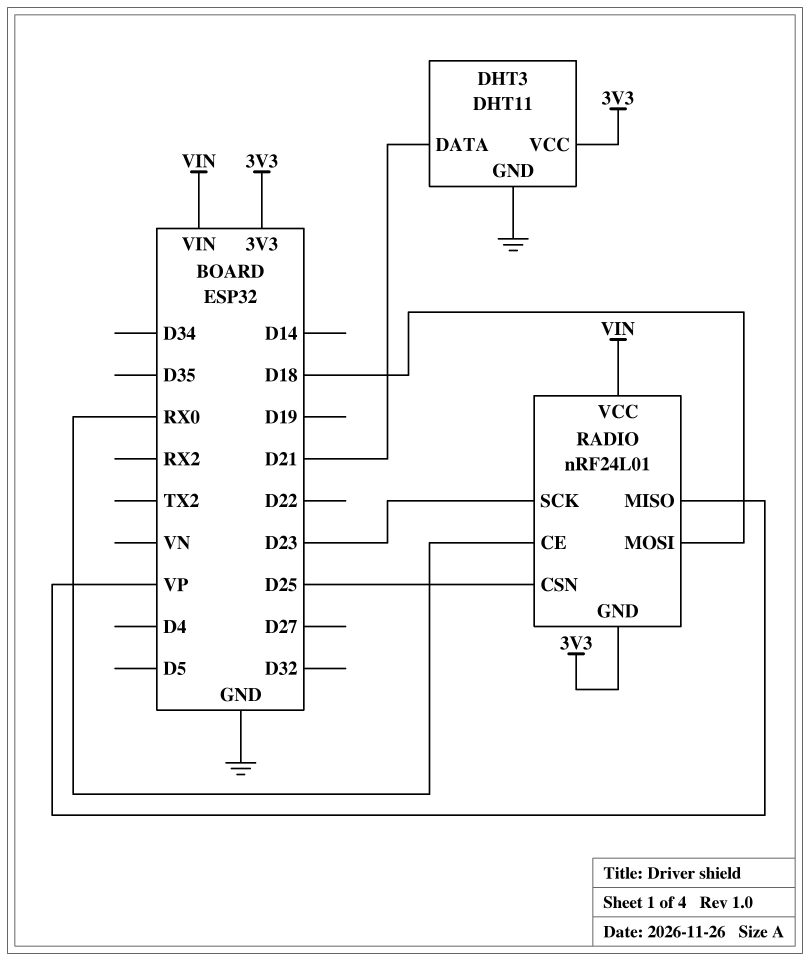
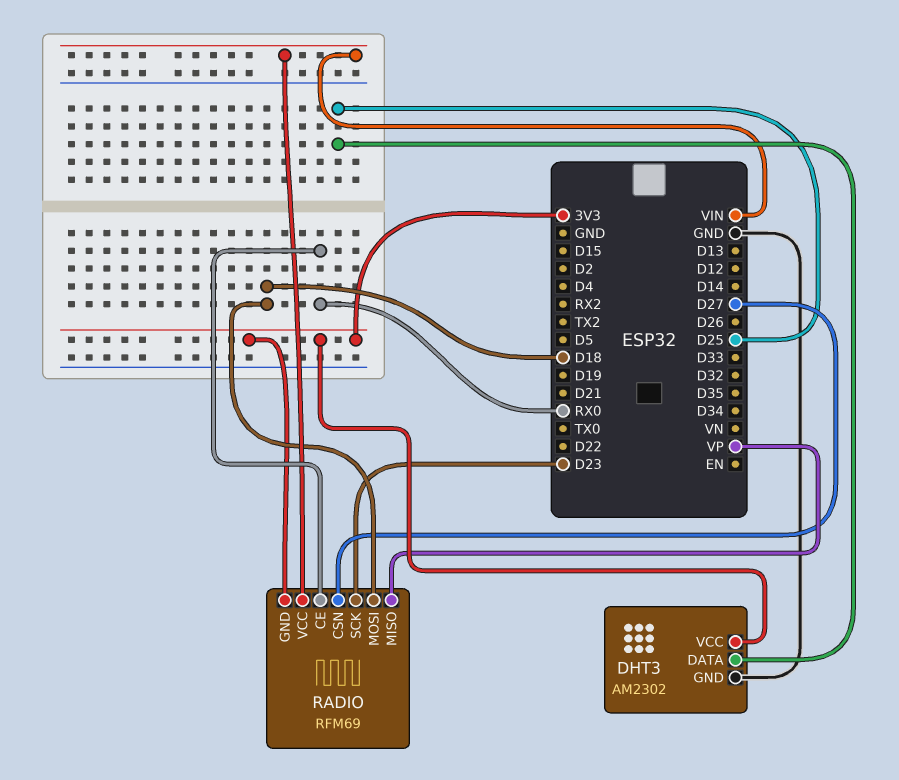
DHT3: DHT11 -> AM2302
DHT3 pin DATA: D21 -> D25
RADIO: nRF24L01 -> RFM69
RADIO pin CSN: D25 -> D27

